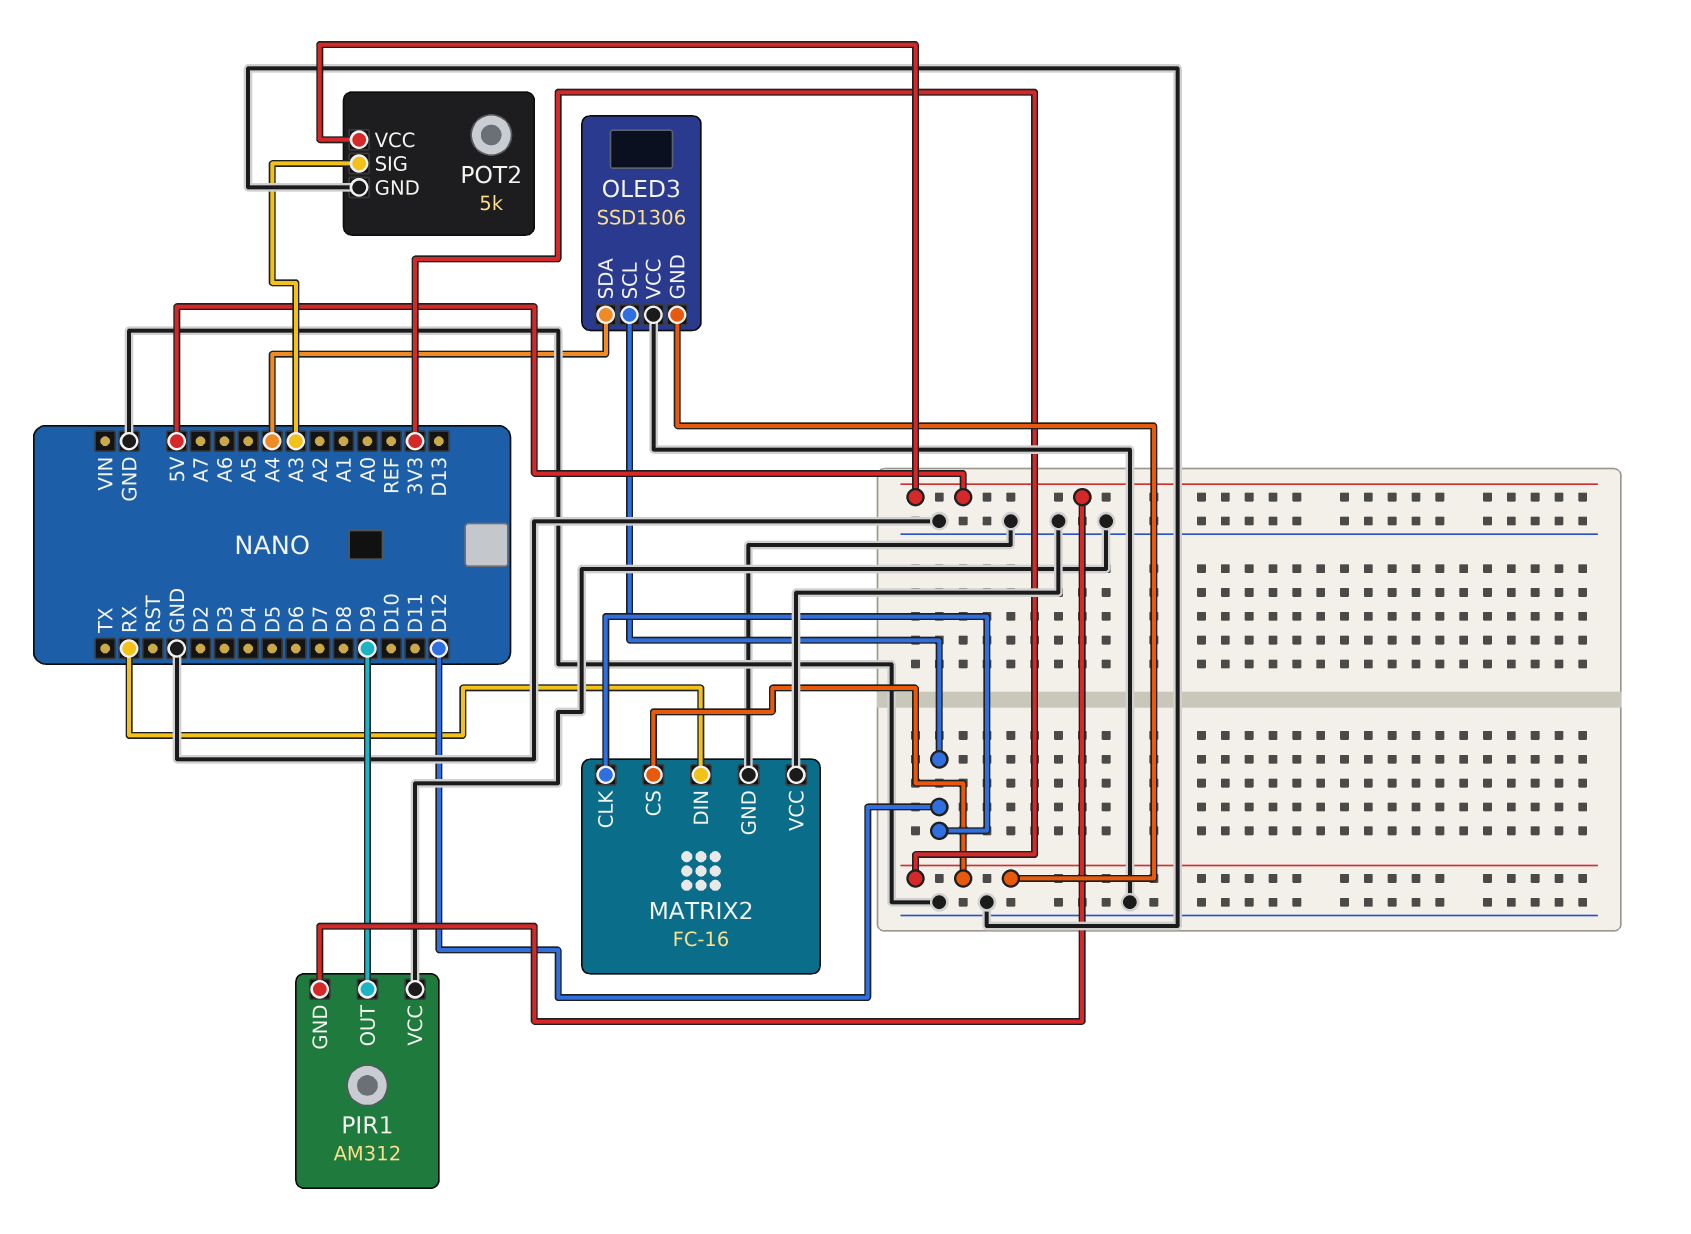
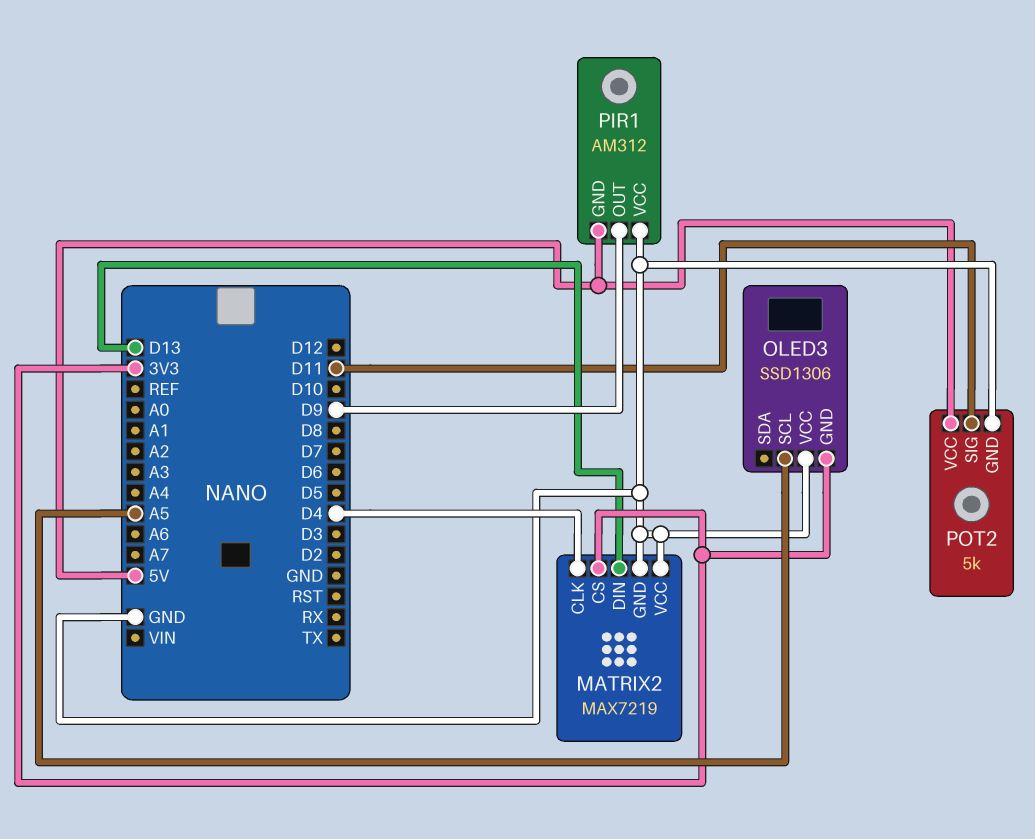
MATRIX2: FC-16 -> MAX7219
MATRIX2 pin CLK: D12 -> D4
MATRIX2 pin DIN: RX -> D13
OLED3 pin SCL: D12 -> A5
OLED3 pin SDA: A4 -> none
POT2 pin SIG: A3 -> D11

